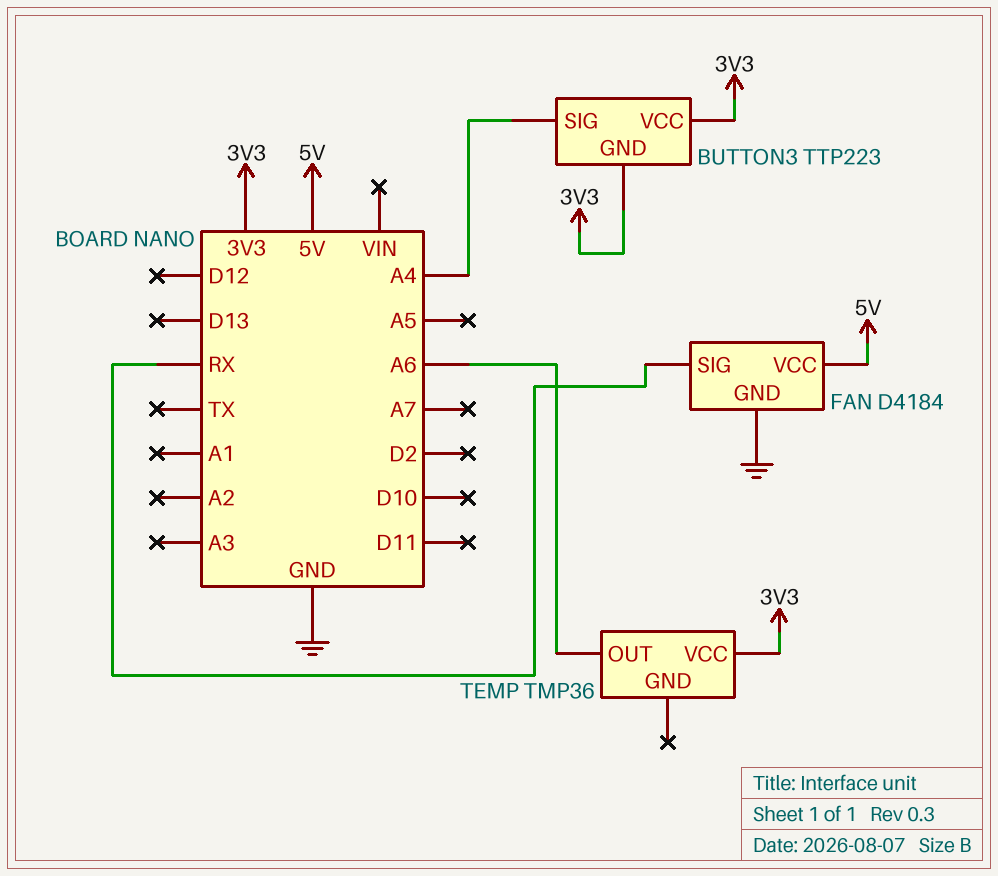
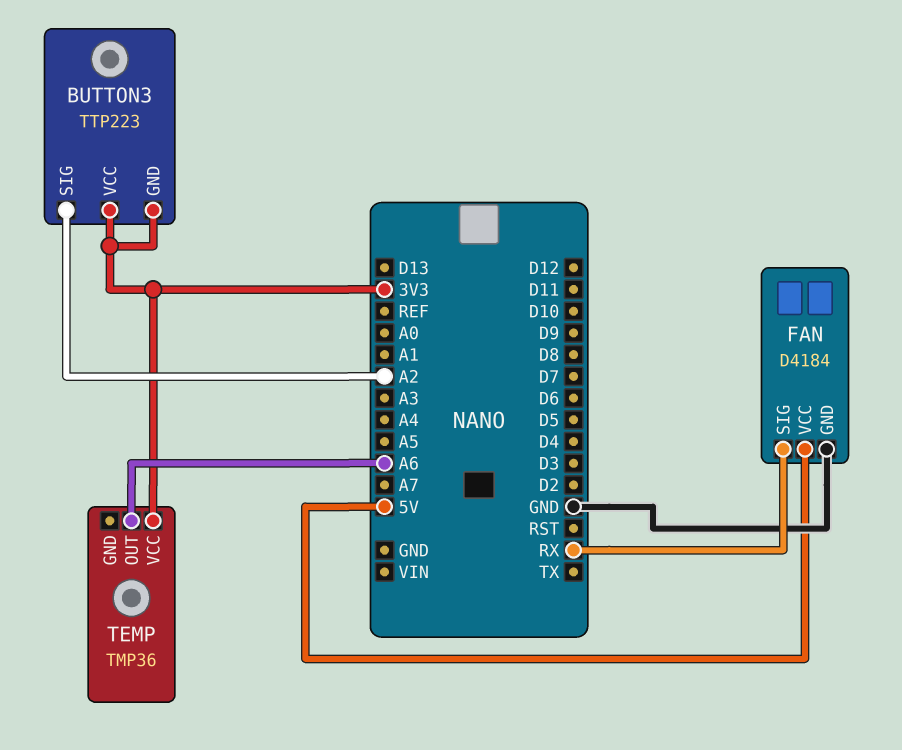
BUTTON3 pin SIG: A4 -> A2

